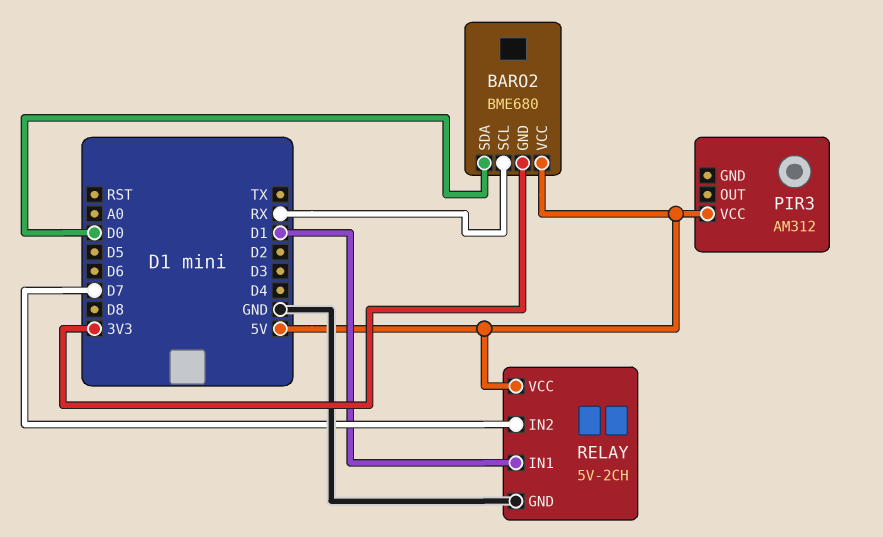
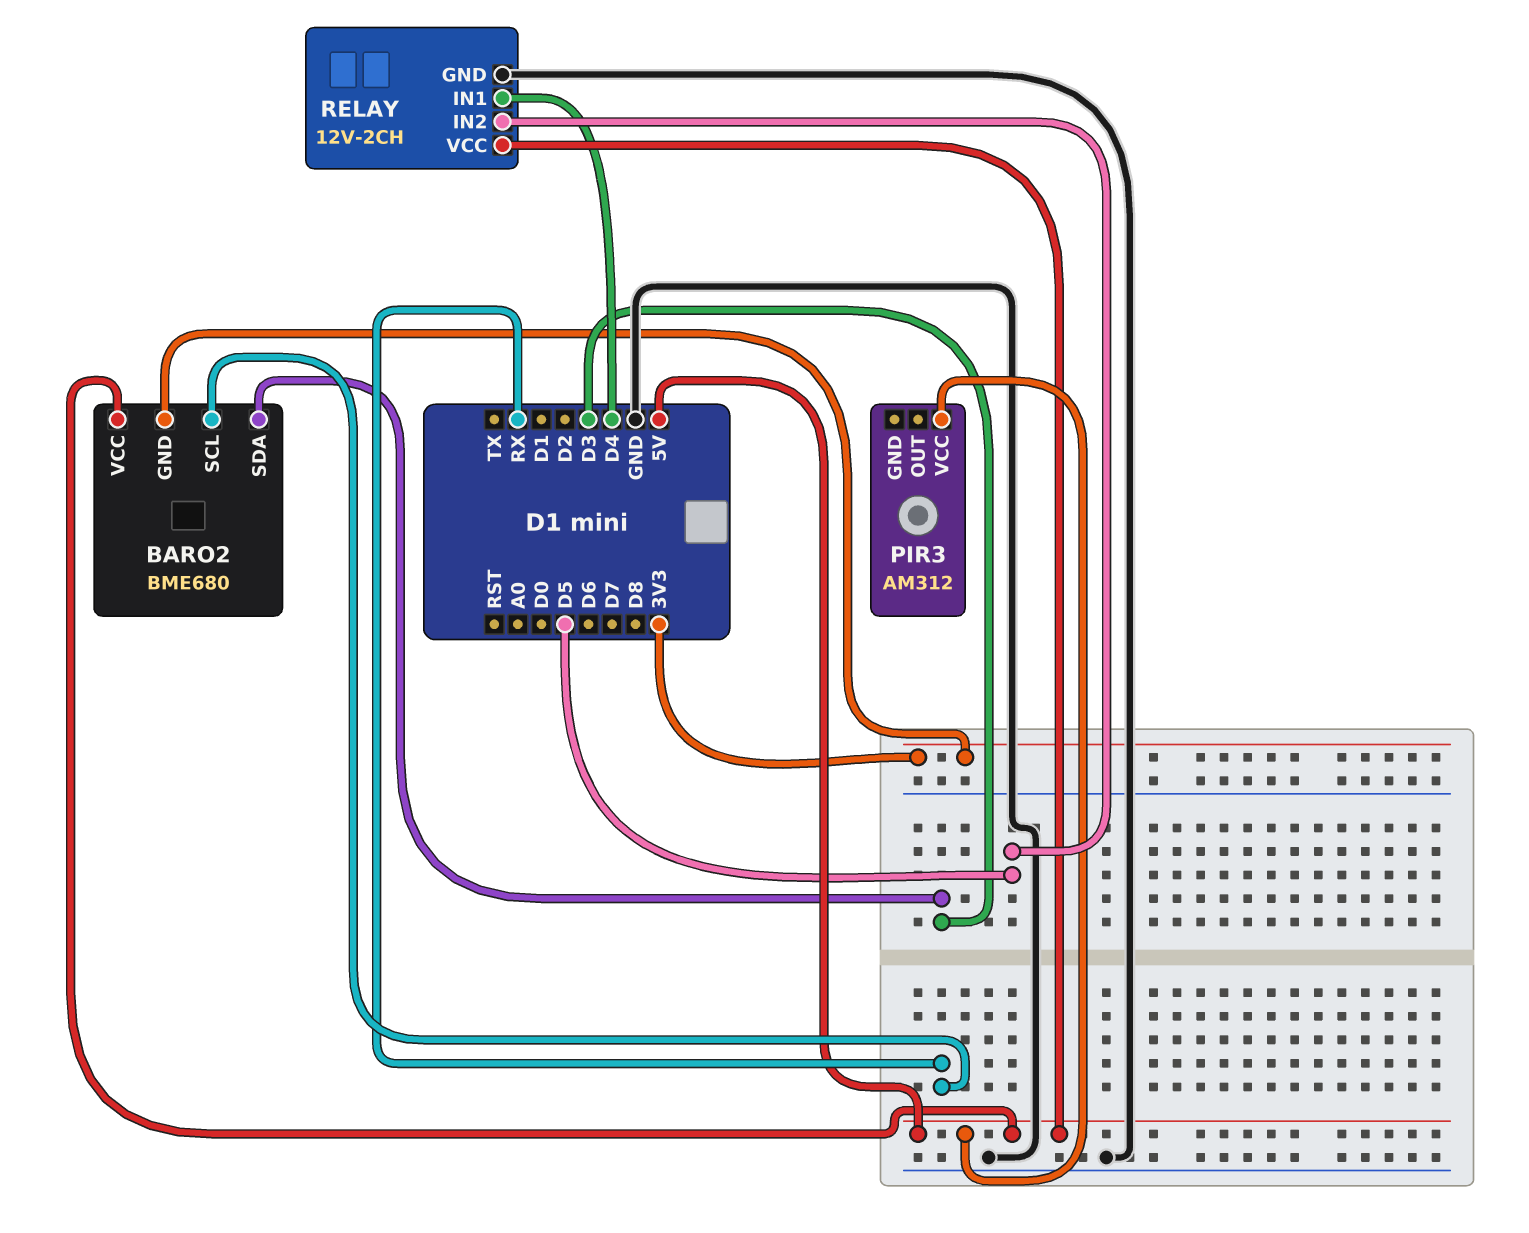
BARO2 pin SDA: D0 -> D3
RELAY: 5V-2CH -> 12V-2CH
RELAY pin IN1: D1 -> D4
RELAY pin IN2: D7 -> D5

